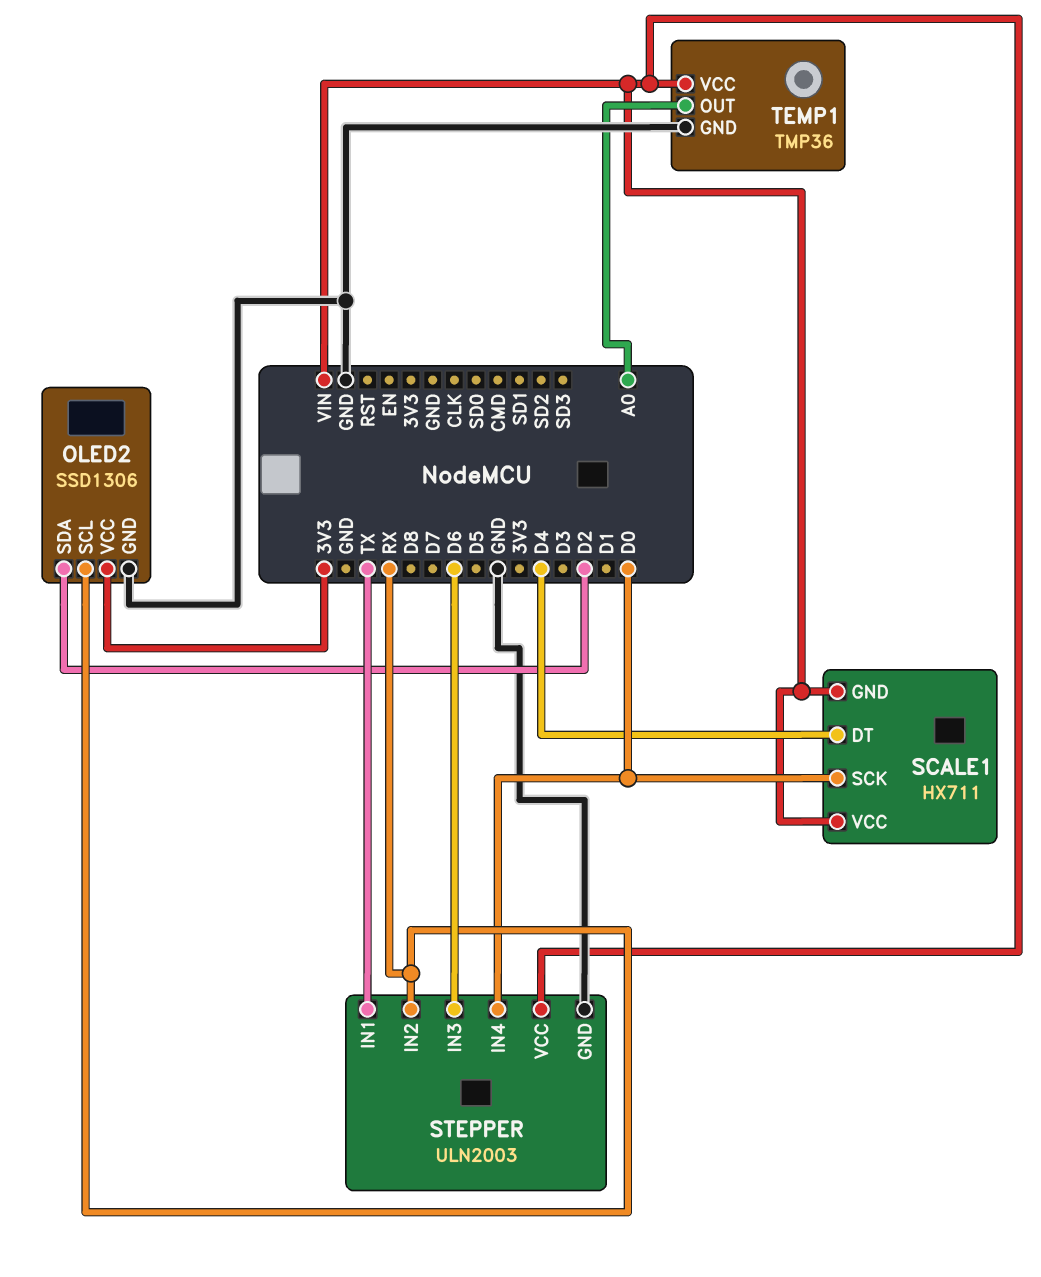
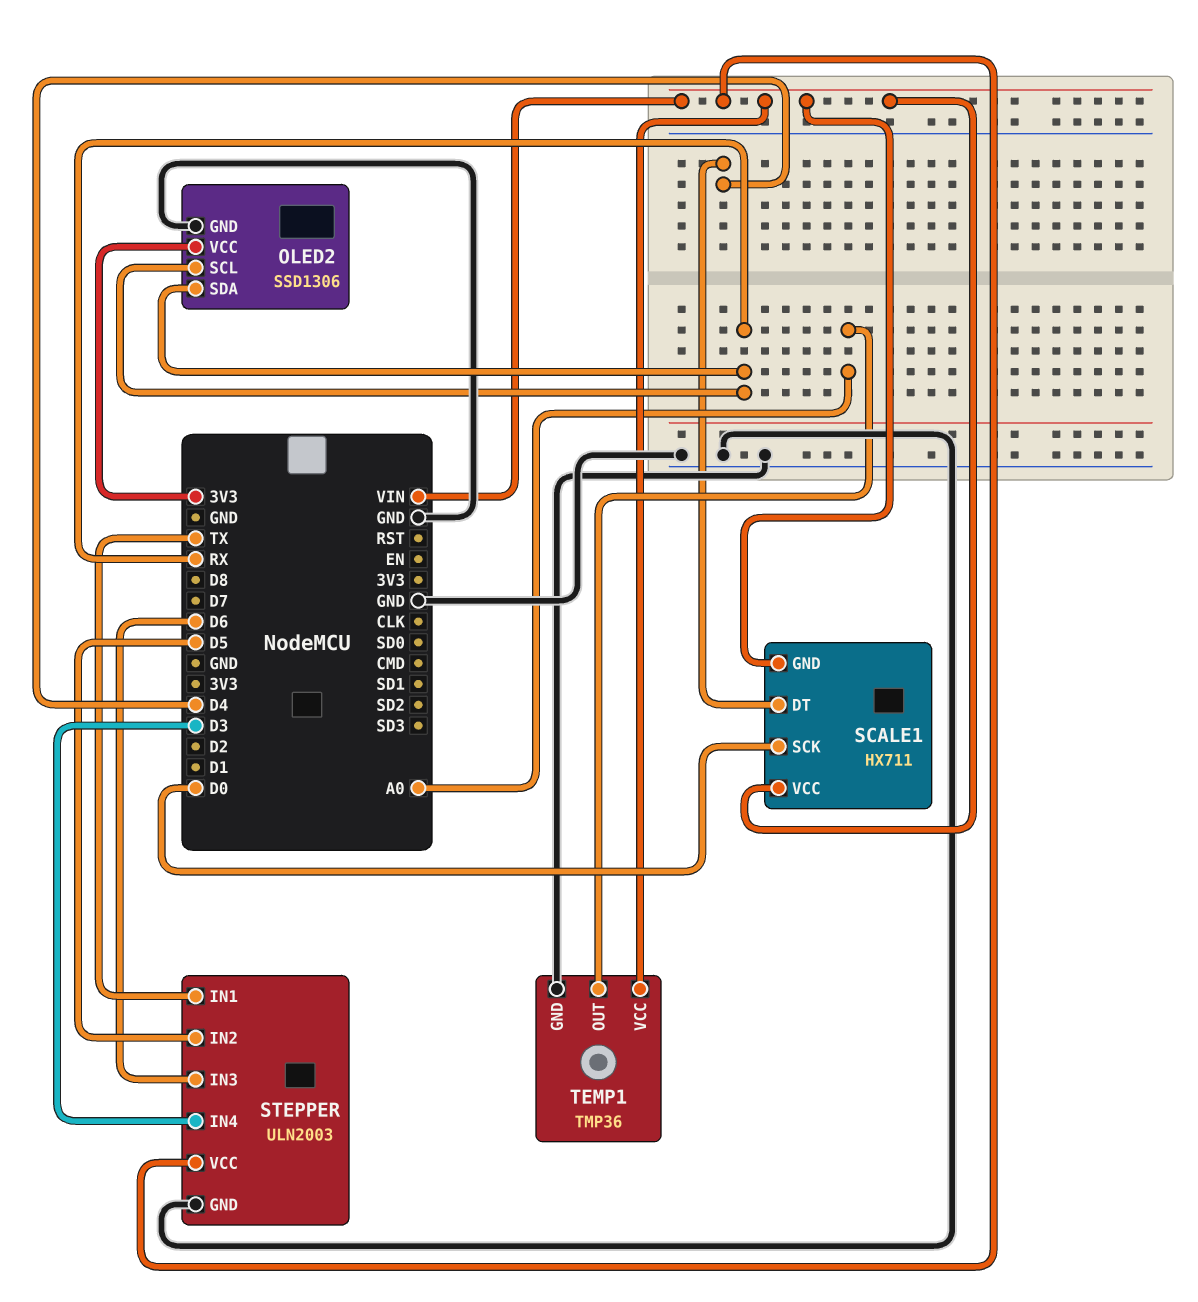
OLED2 pin SDA: D2 -> RX
STEPPER pin IN2: RX -> D5
STEPPER pin IN4: D0 -> D3

